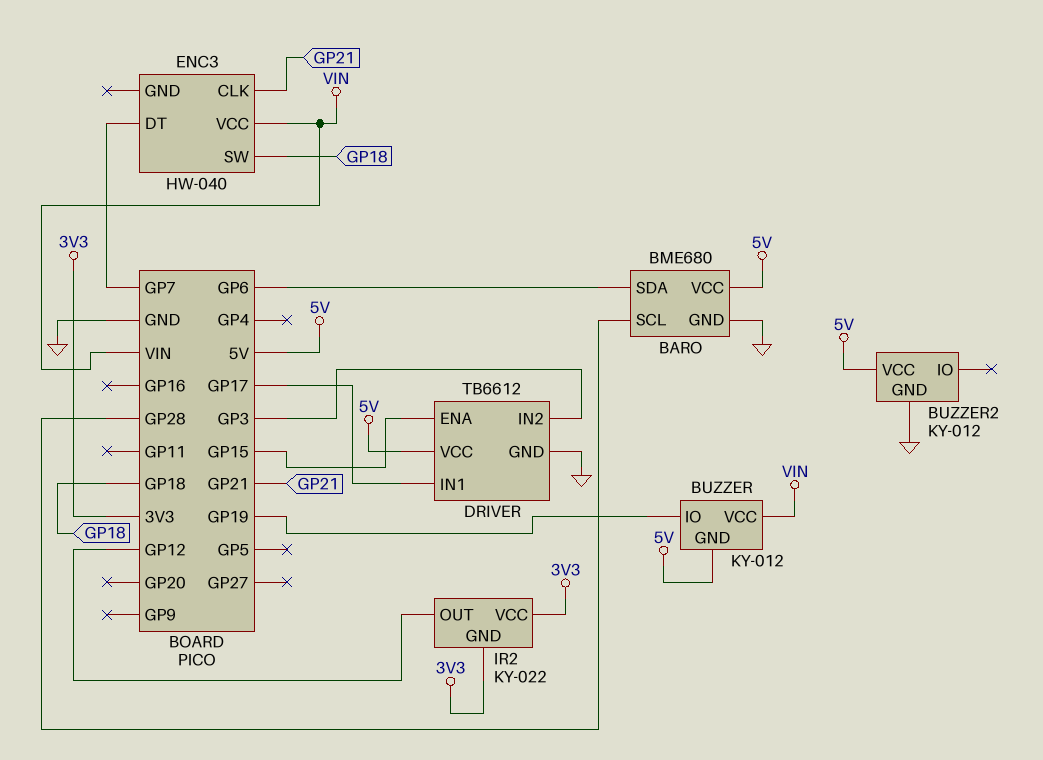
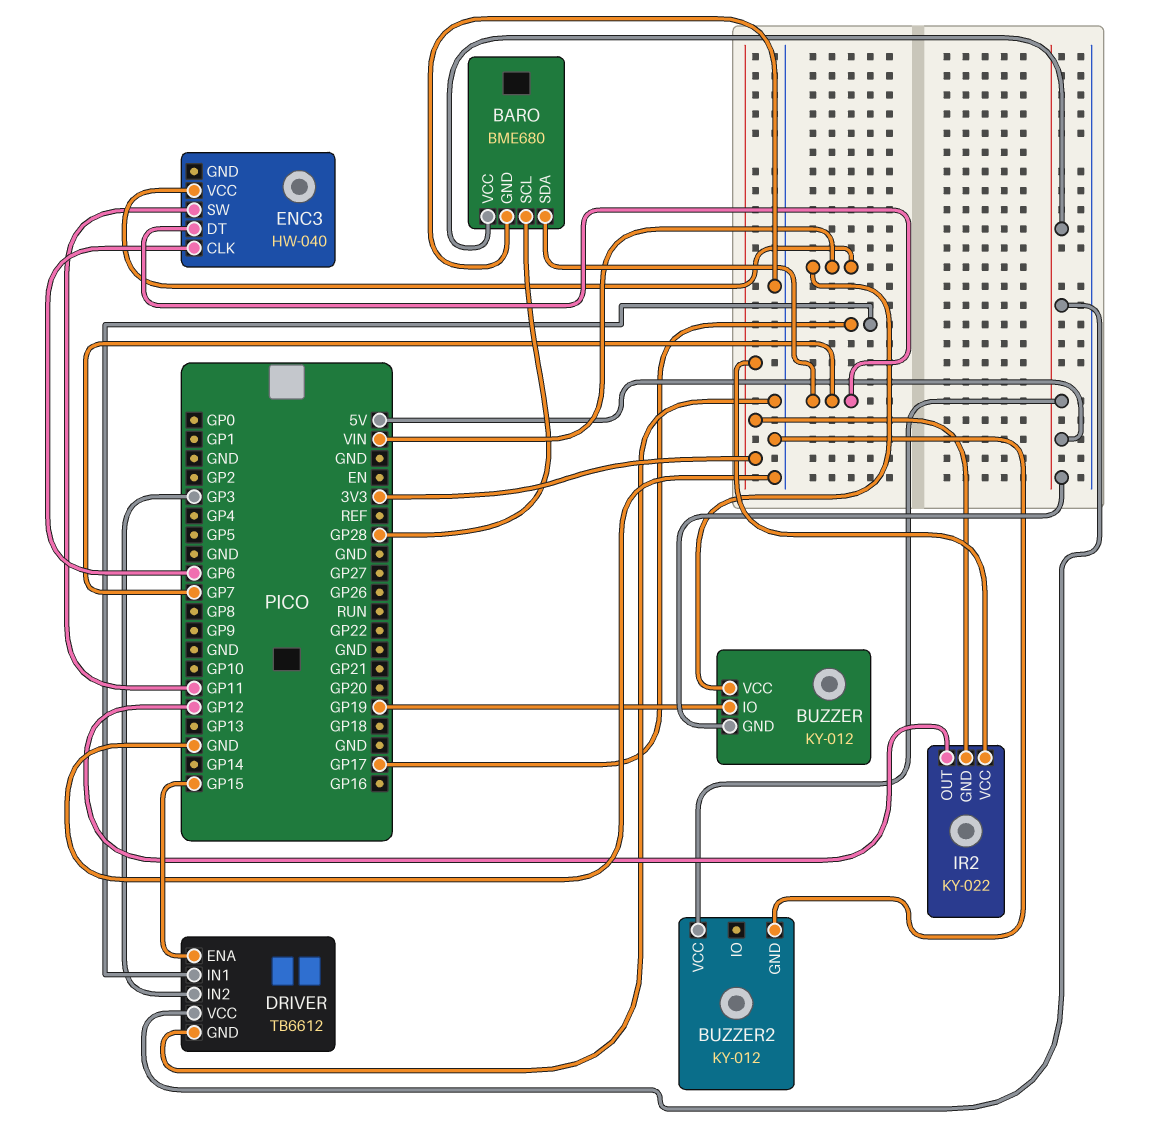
BARO pin SDA: GP6 -> GP7
ENC3 pin CLK: GP21 -> GP6
ENC3 pin SW: GP18 -> GP11

